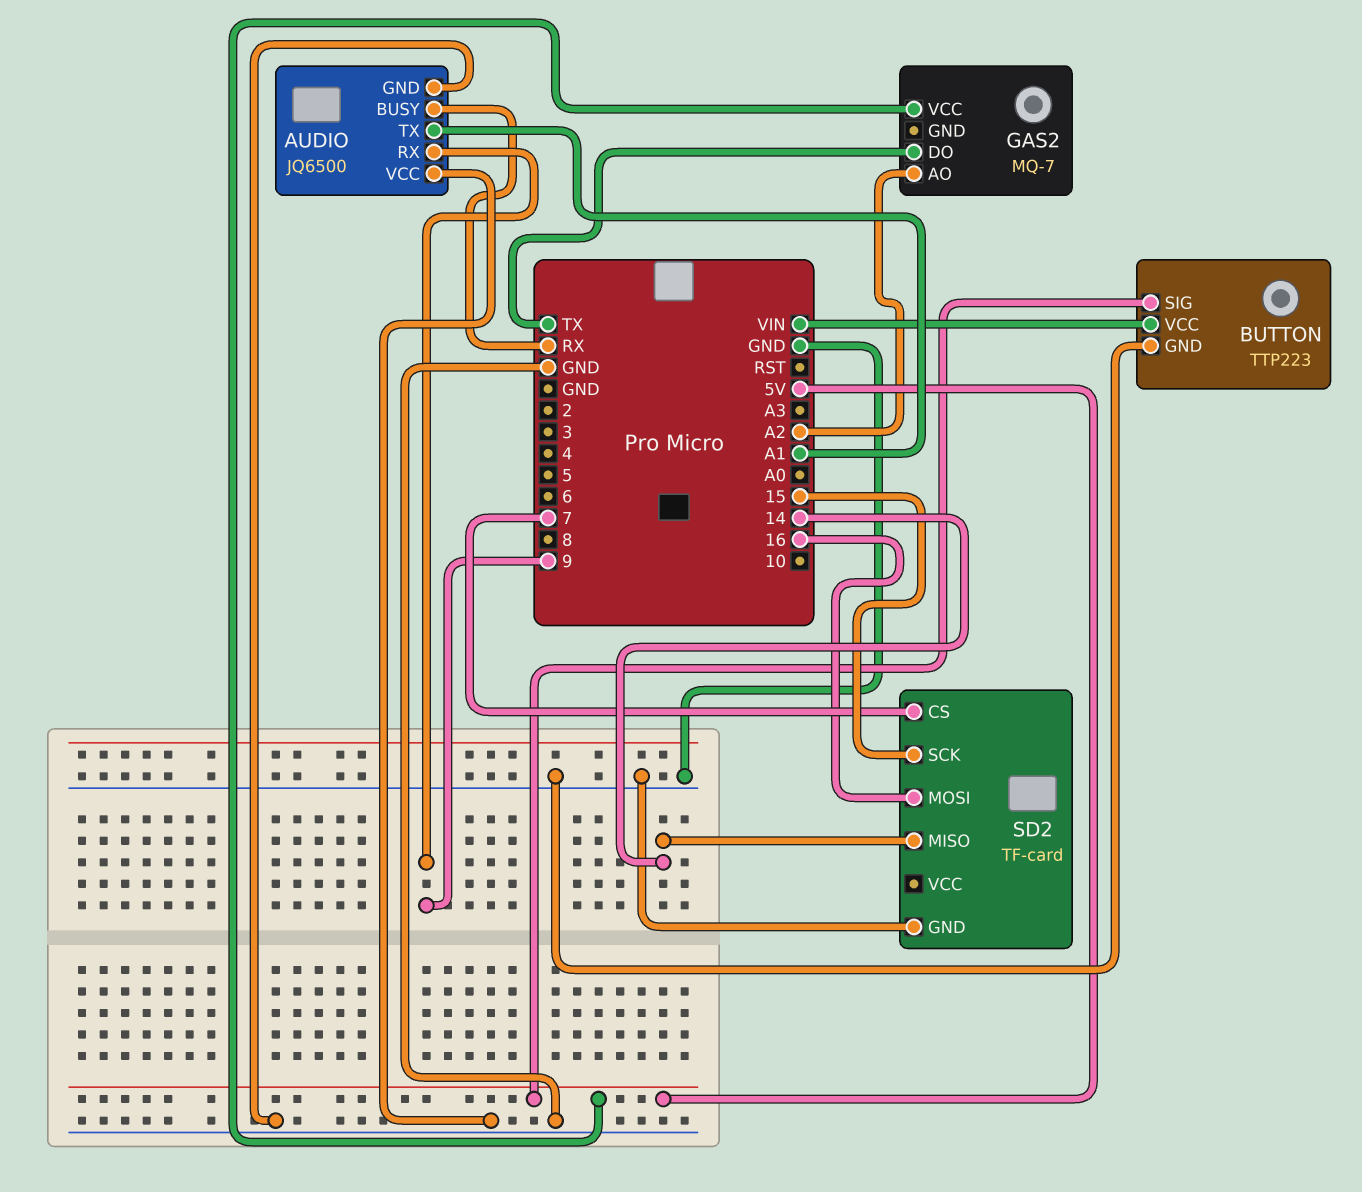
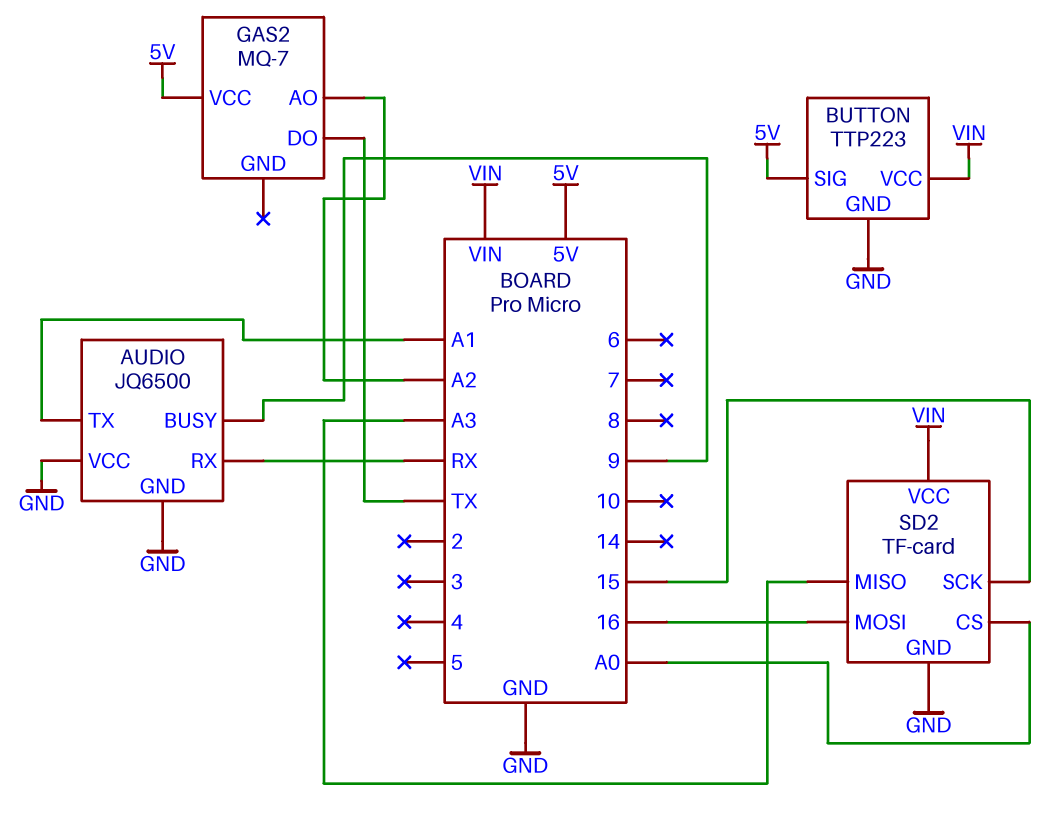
AUDIO pin BUSY: RX -> 9
AUDIO pin RX: 9 -> RX
SD2 pin CS: 7 -> A0
SD2 pin MISO: 14 -> A3
SD2 pin VCC: none -> VIN

